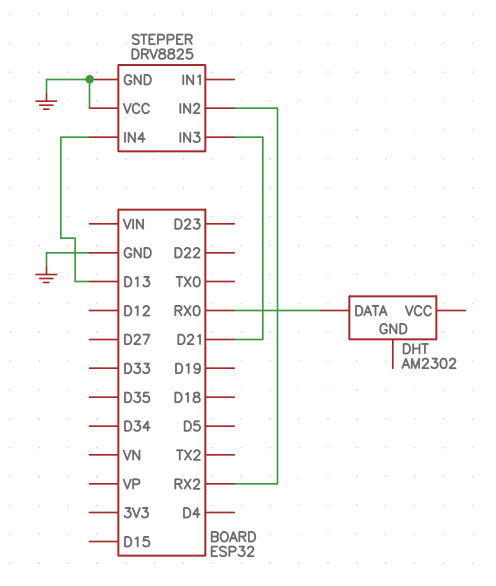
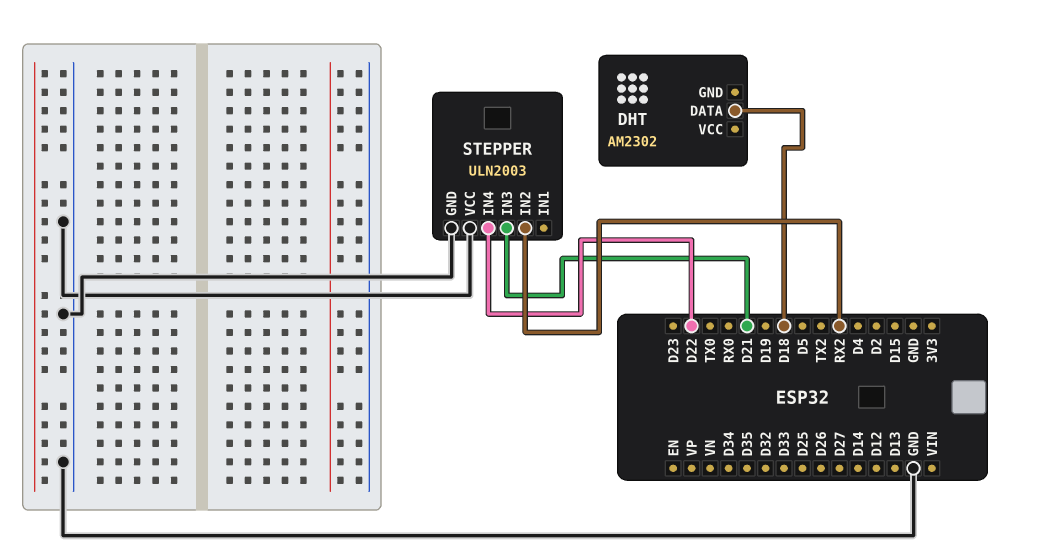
DHT pin DATA: RX0 -> D18
STEPPER: DRV8825 -> ULN2003
STEPPER pin IN4: D13 -> D22

